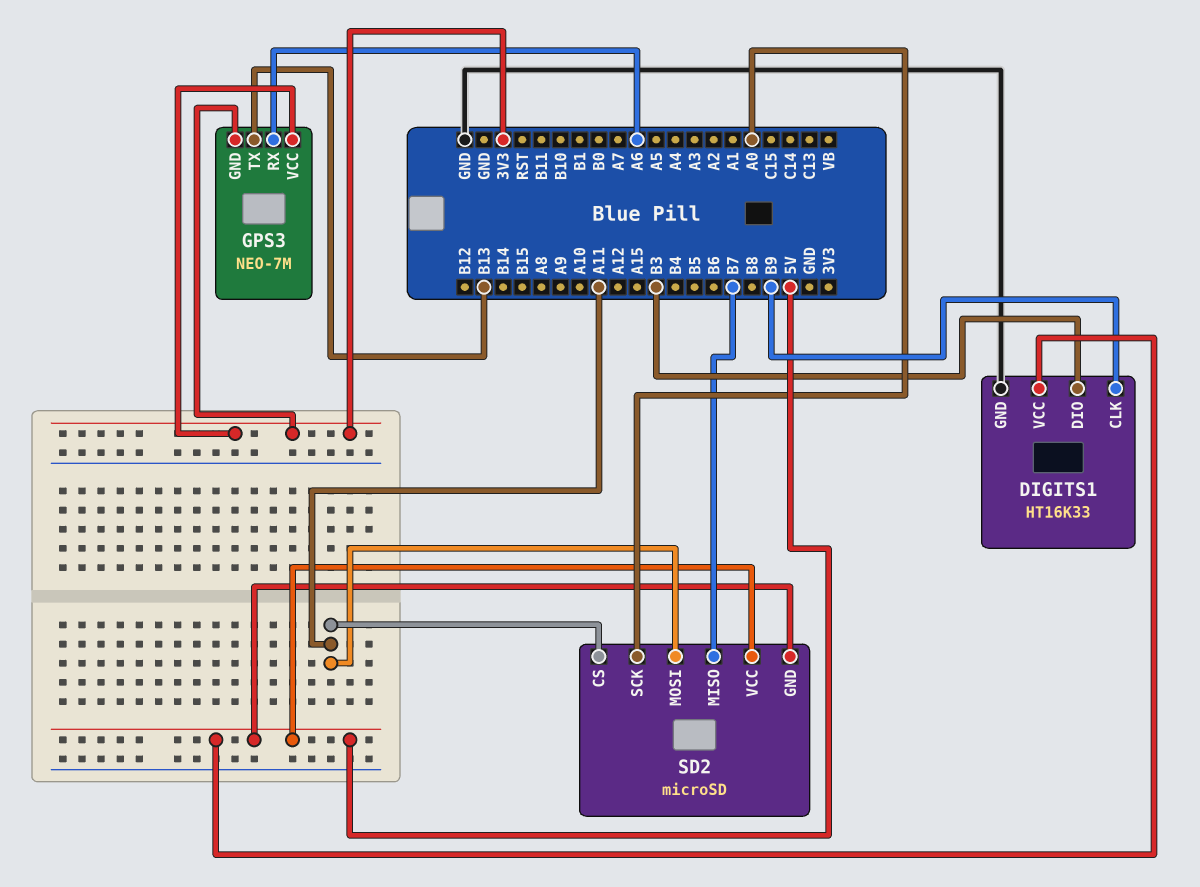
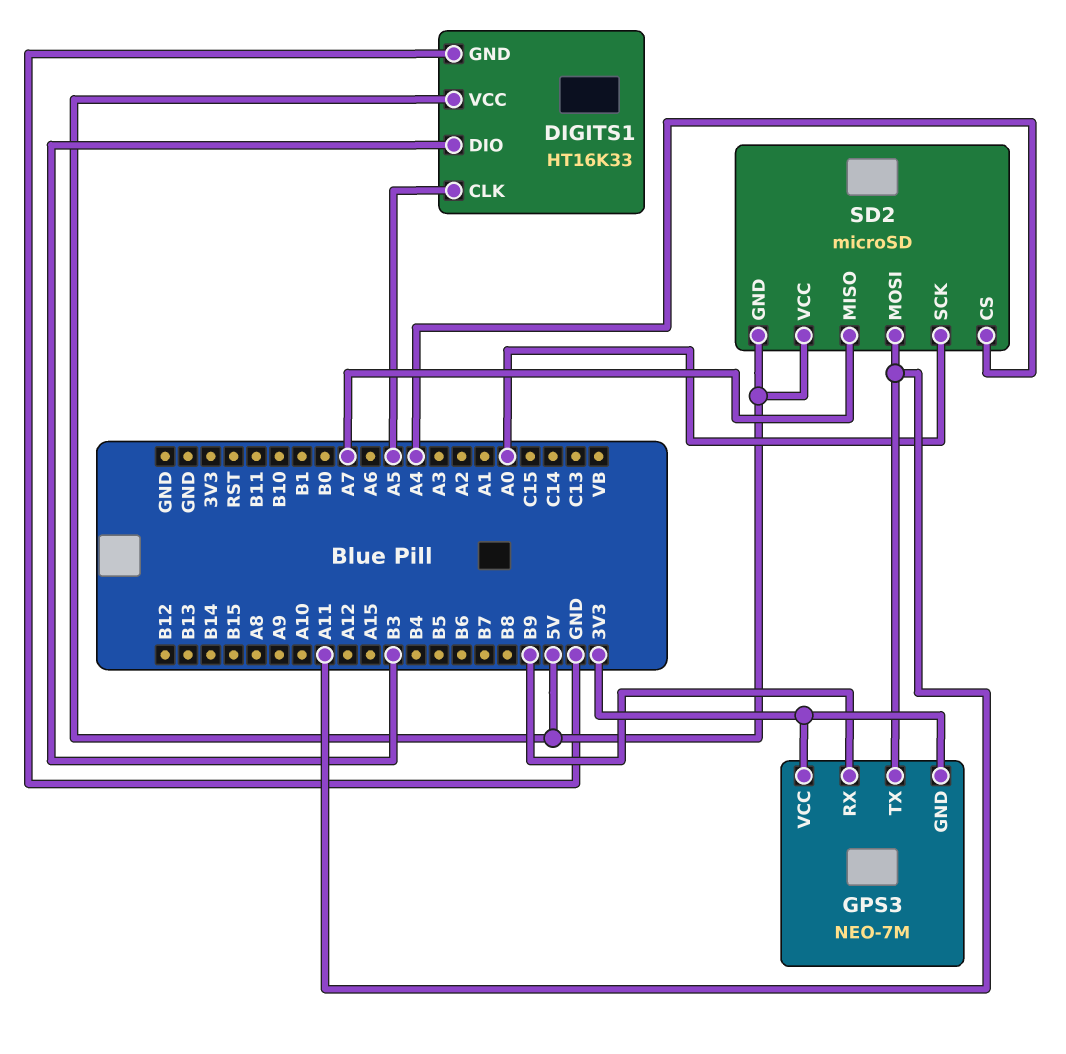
DIGITS1 pin CLK: B9 -> A5
GPS3 pin RX: A6 -> B9
GPS3 pin TX: B13 -> A11
SD2 pin CS: A11 -> A4
SD2 pin MISO: B7 -> A7

